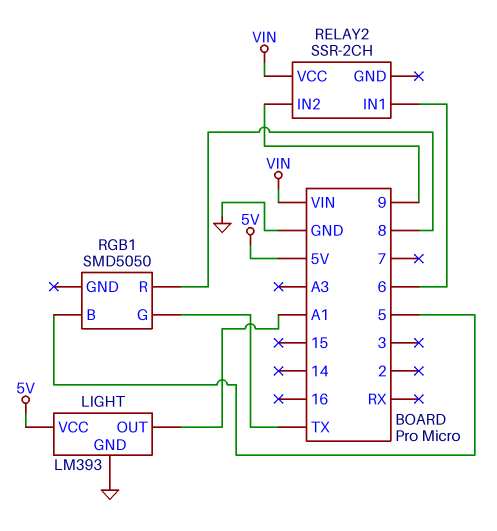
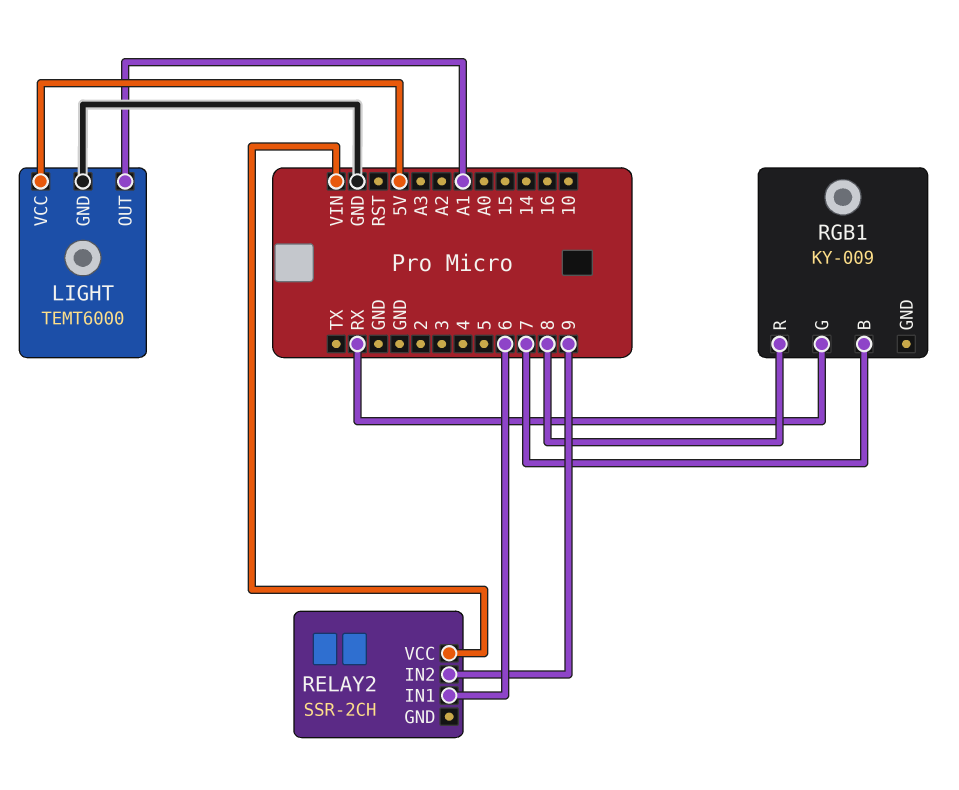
LIGHT: LM393 -> TEMT6000
RGB1: SMD5050 -> KY-009
RGB1 pin B: 5 -> 7
RGB1 pin G: TX -> RX

